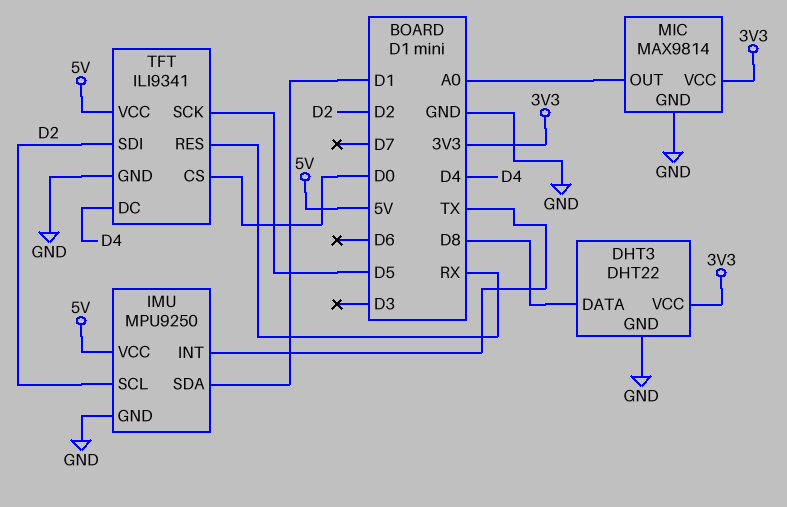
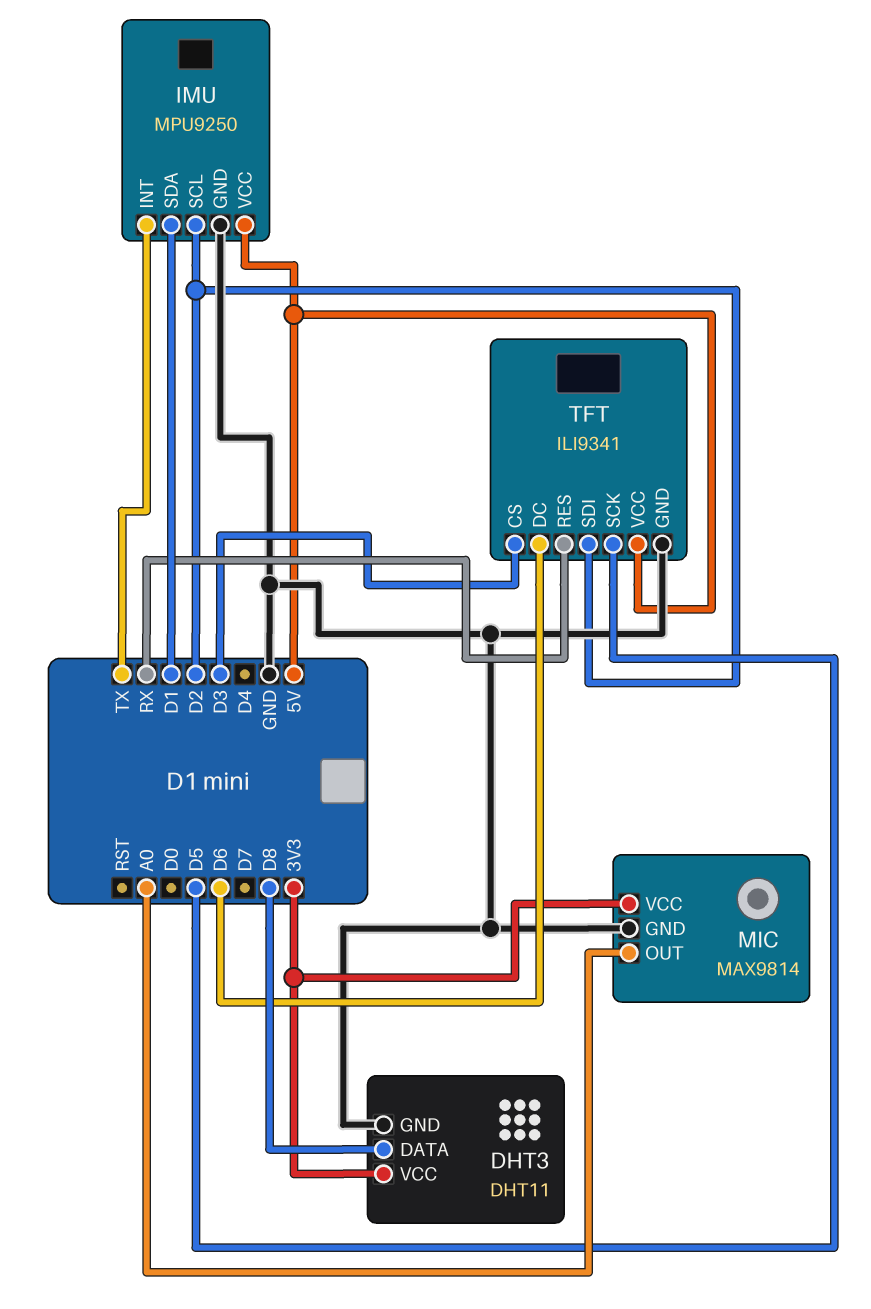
DHT3: DHT22 -> DHT11
TFT pin CS: D0 -> D3
TFT pin DC: D4 -> D6

